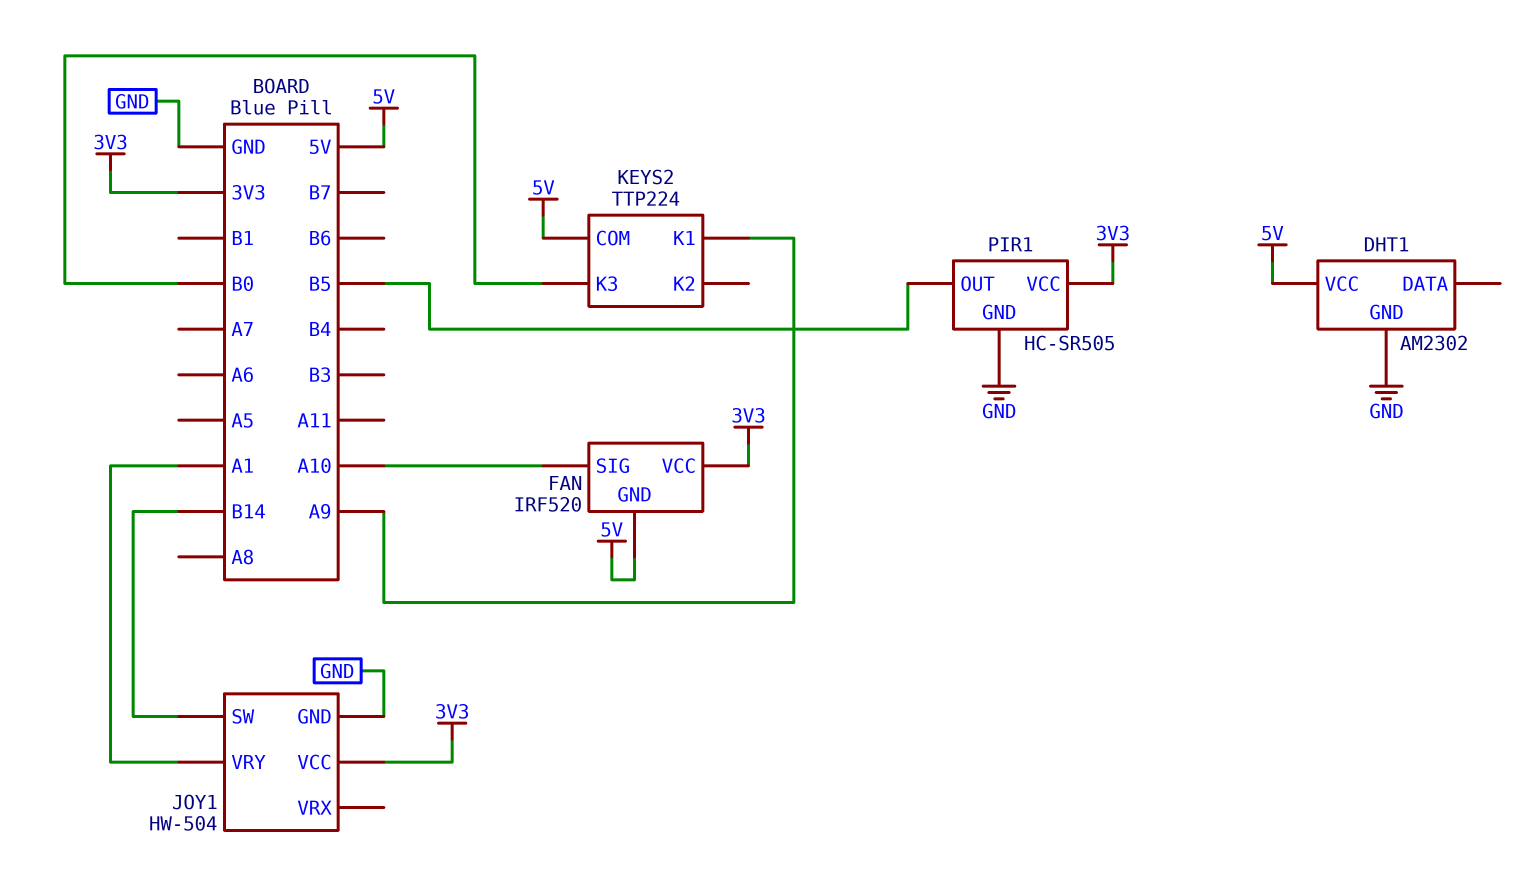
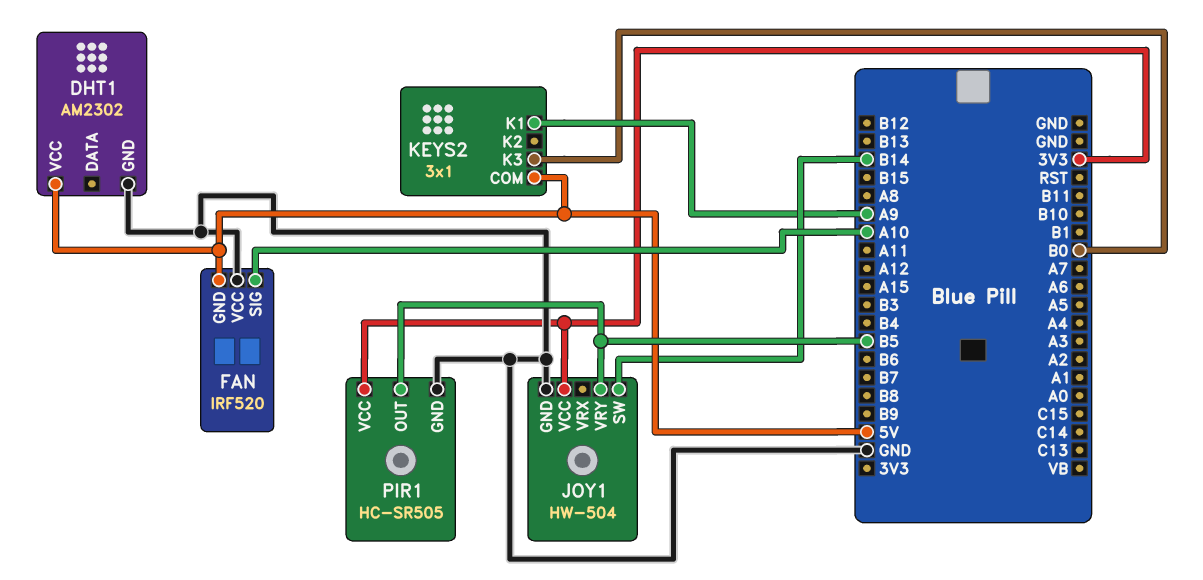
FAN pin VCC: 3V3 -> GND
JOY1 pin VRY: A1 -> B5
KEYS2: TTP224 -> 3x1

